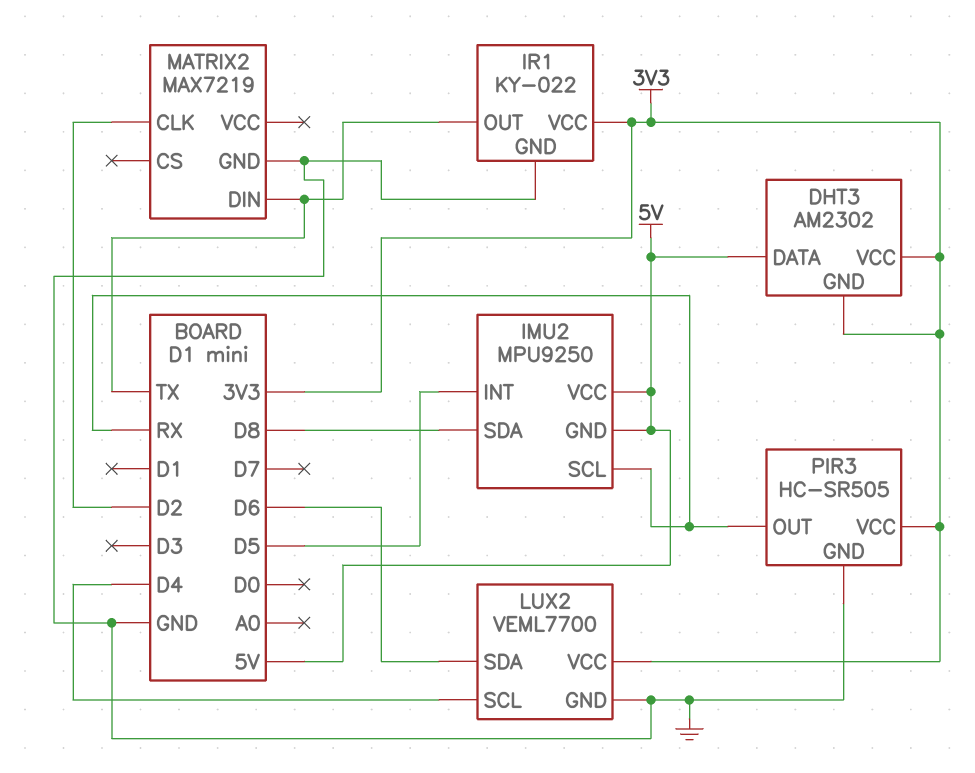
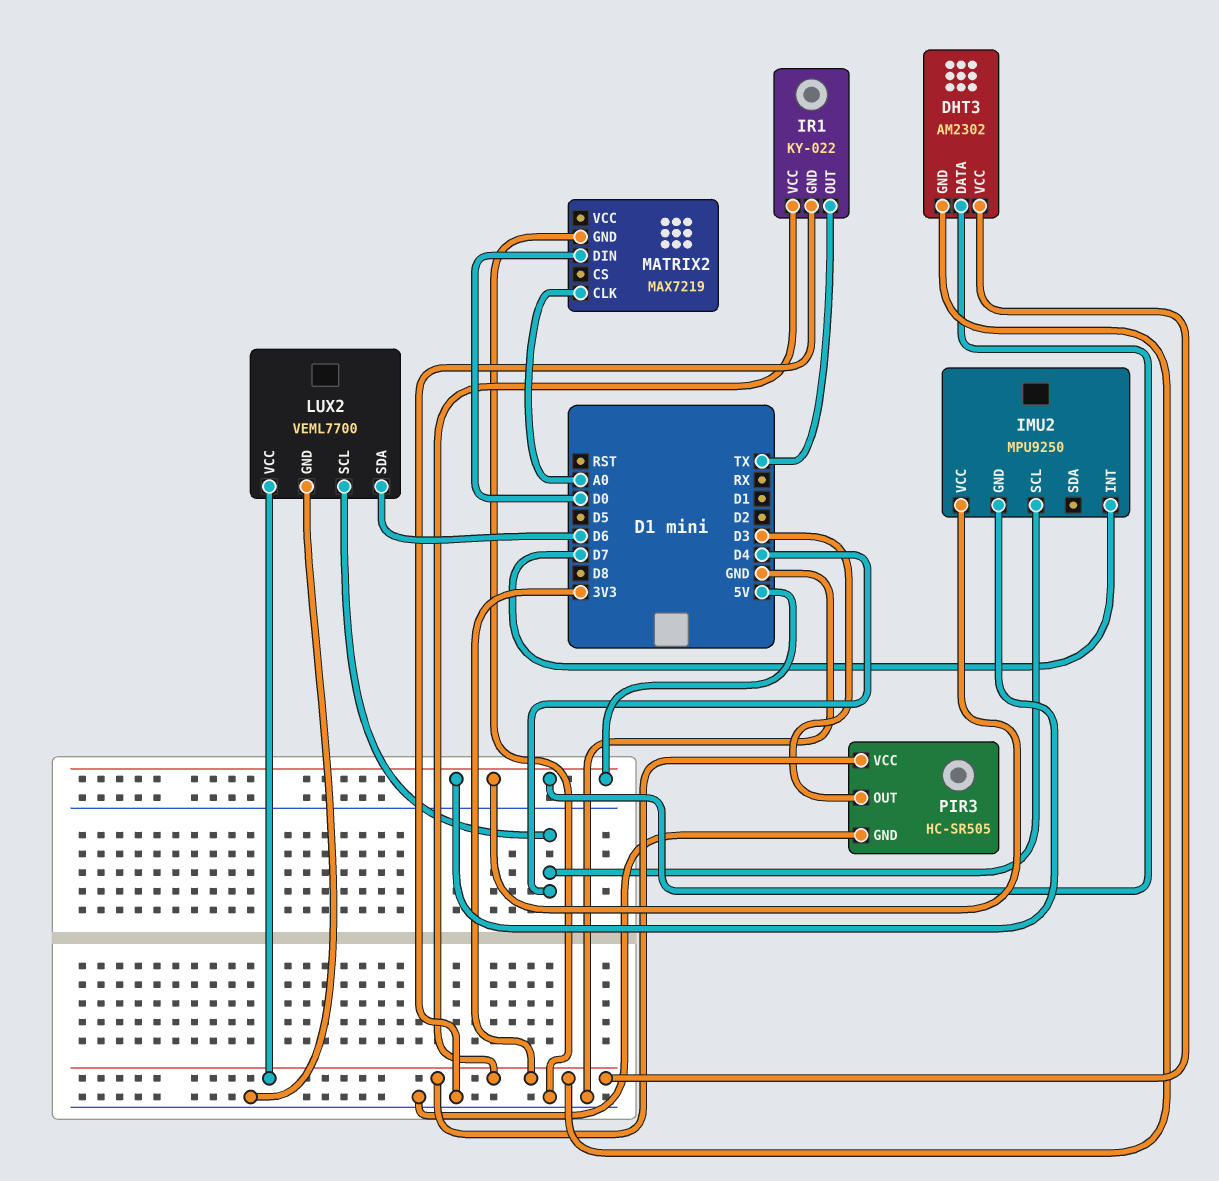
IMU2 pin INT: D5 -> D7
IMU2 pin SCL: RX -> D4
IMU2 pin SDA: D8 -> none
MATRIX2 pin CLK: D2 -> A0
MATRIX2 pin DIN: TX -> D0
PIR3 pin OUT: RX -> D3

